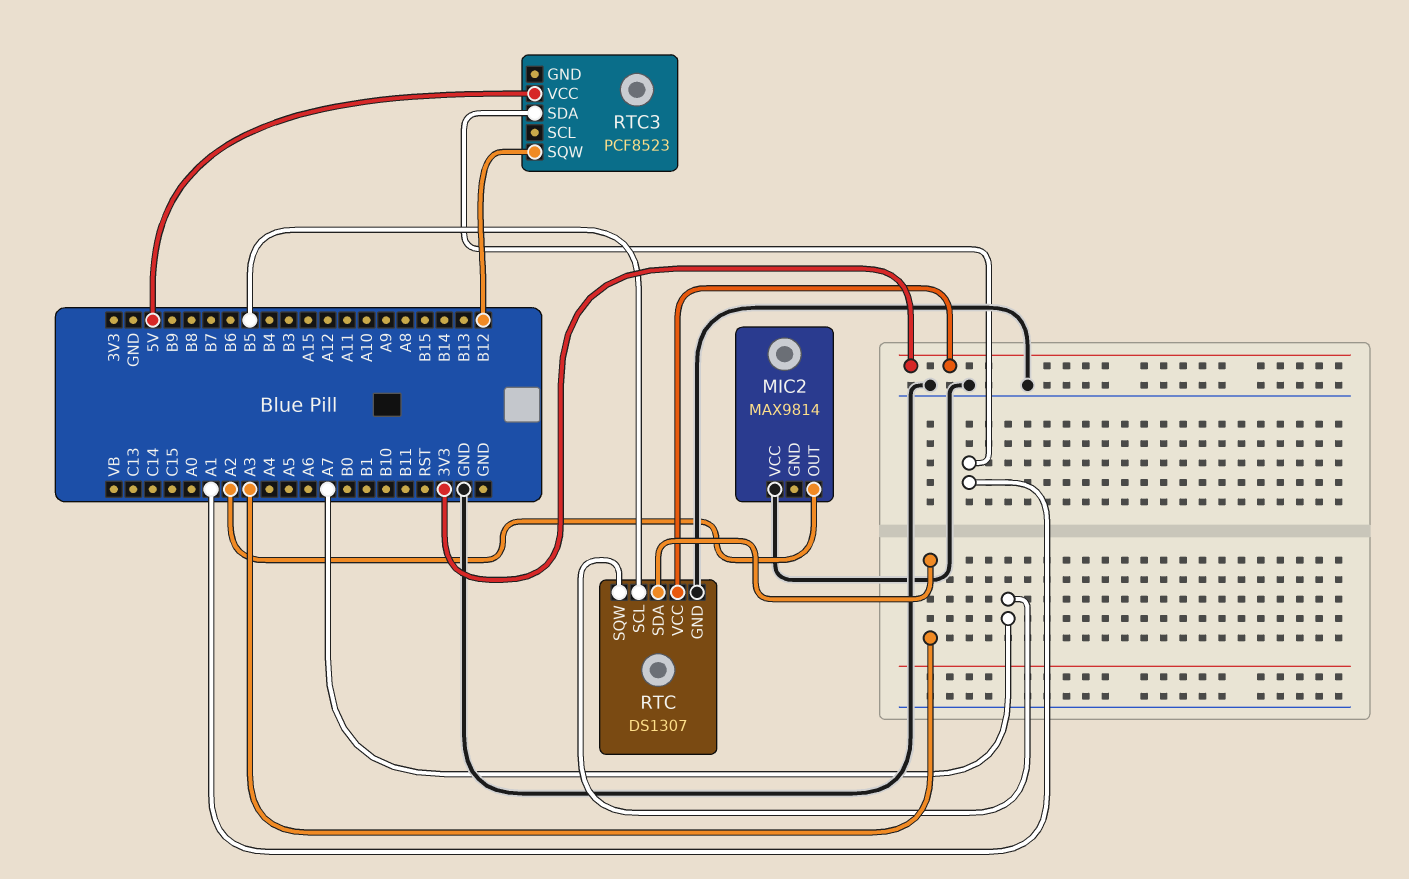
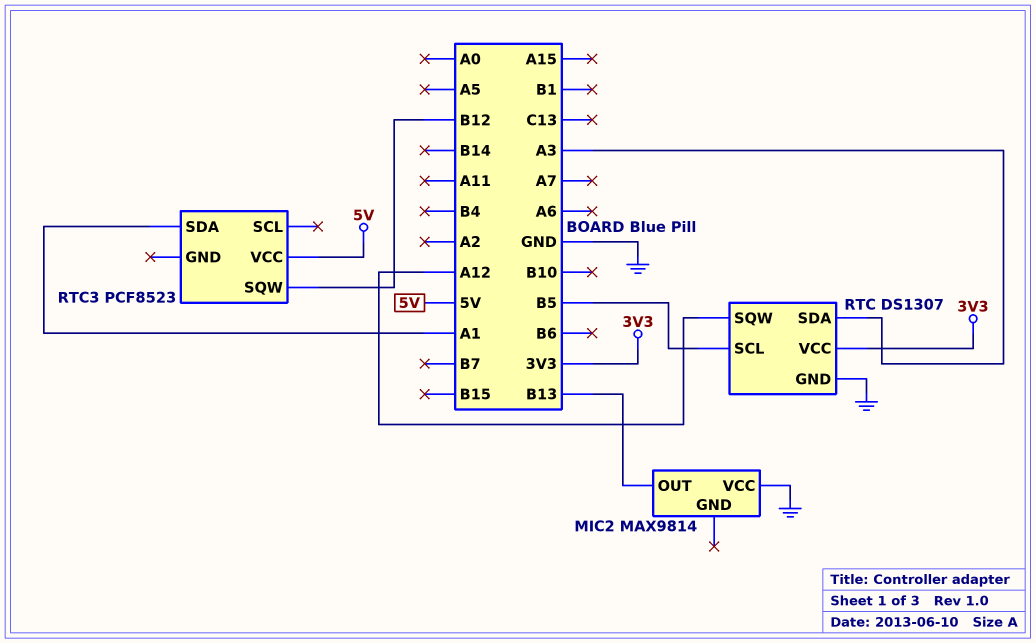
MIC2 pin OUT: A2 -> B13
RTC pin SQW: A7 -> A12

